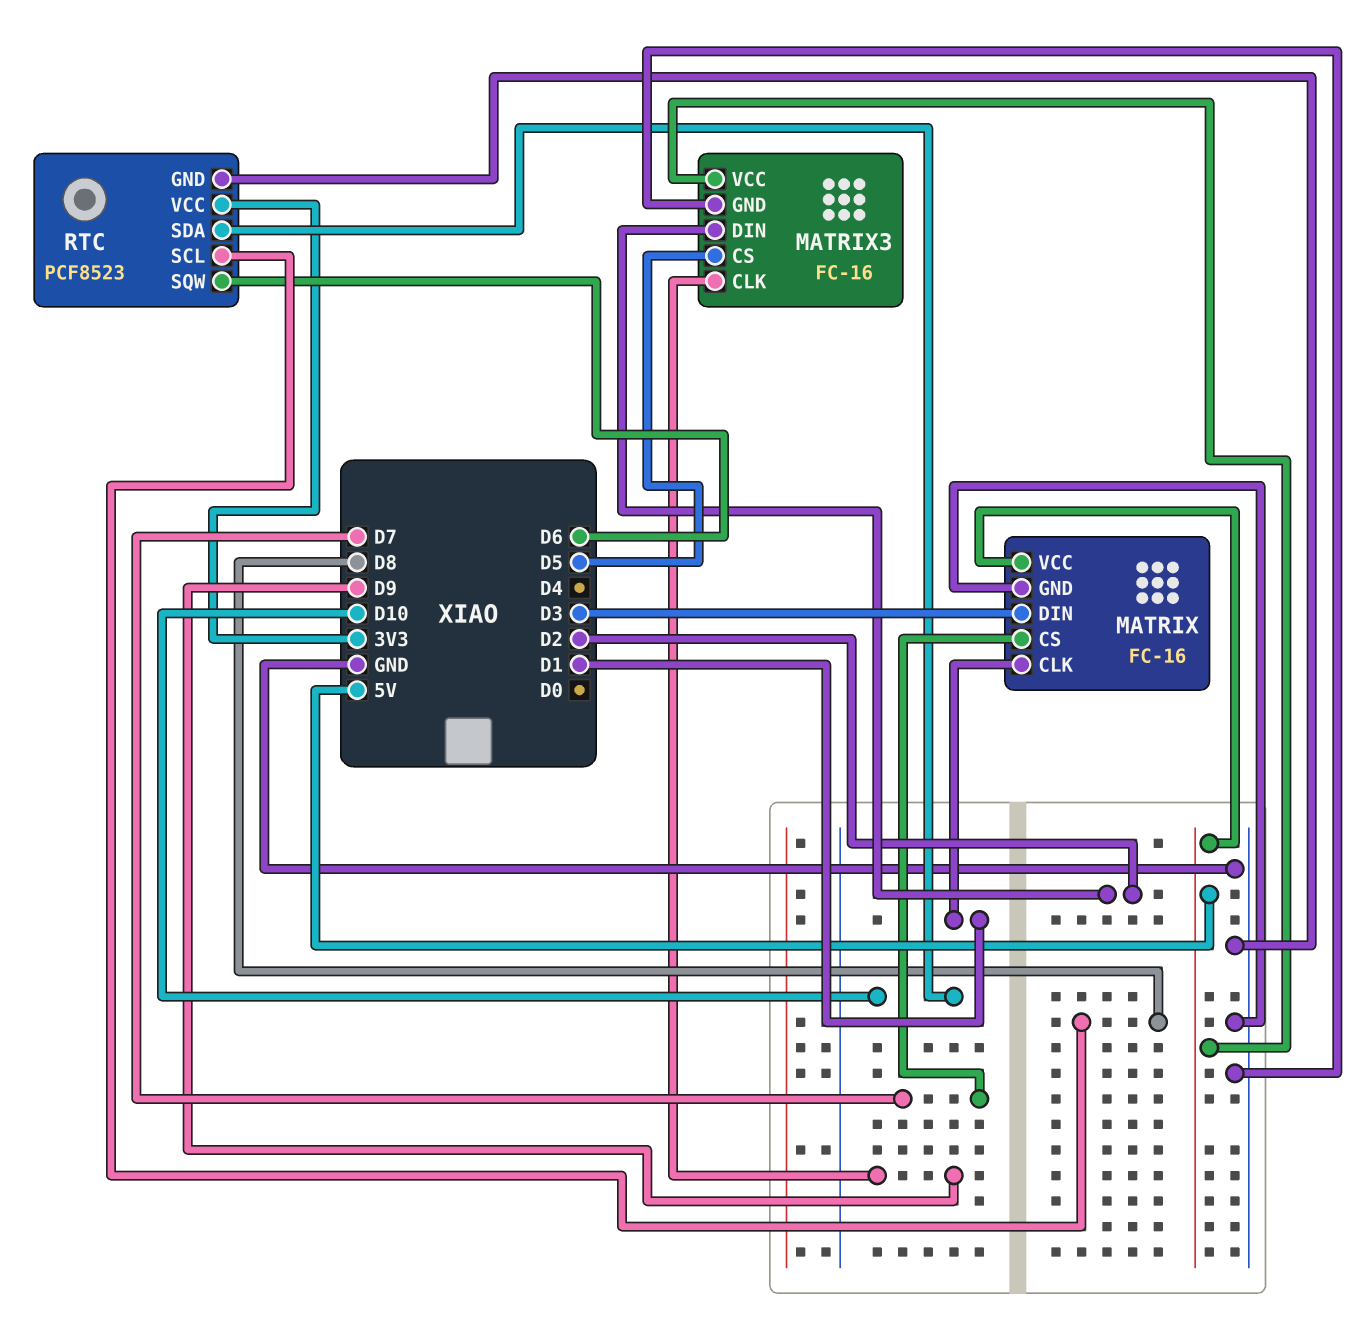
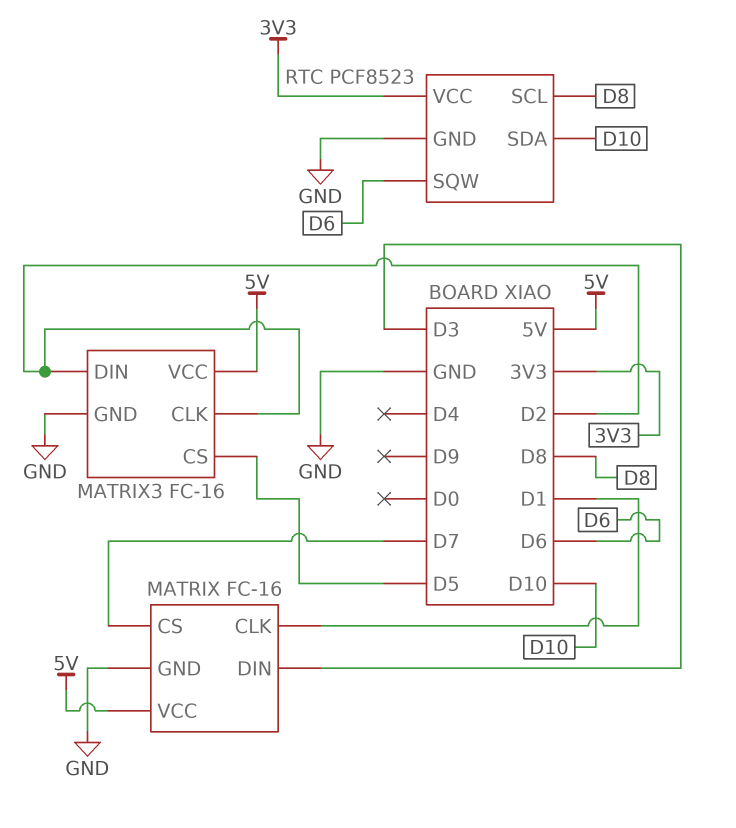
MATRIX3 pin CLK: D9 -> D2

